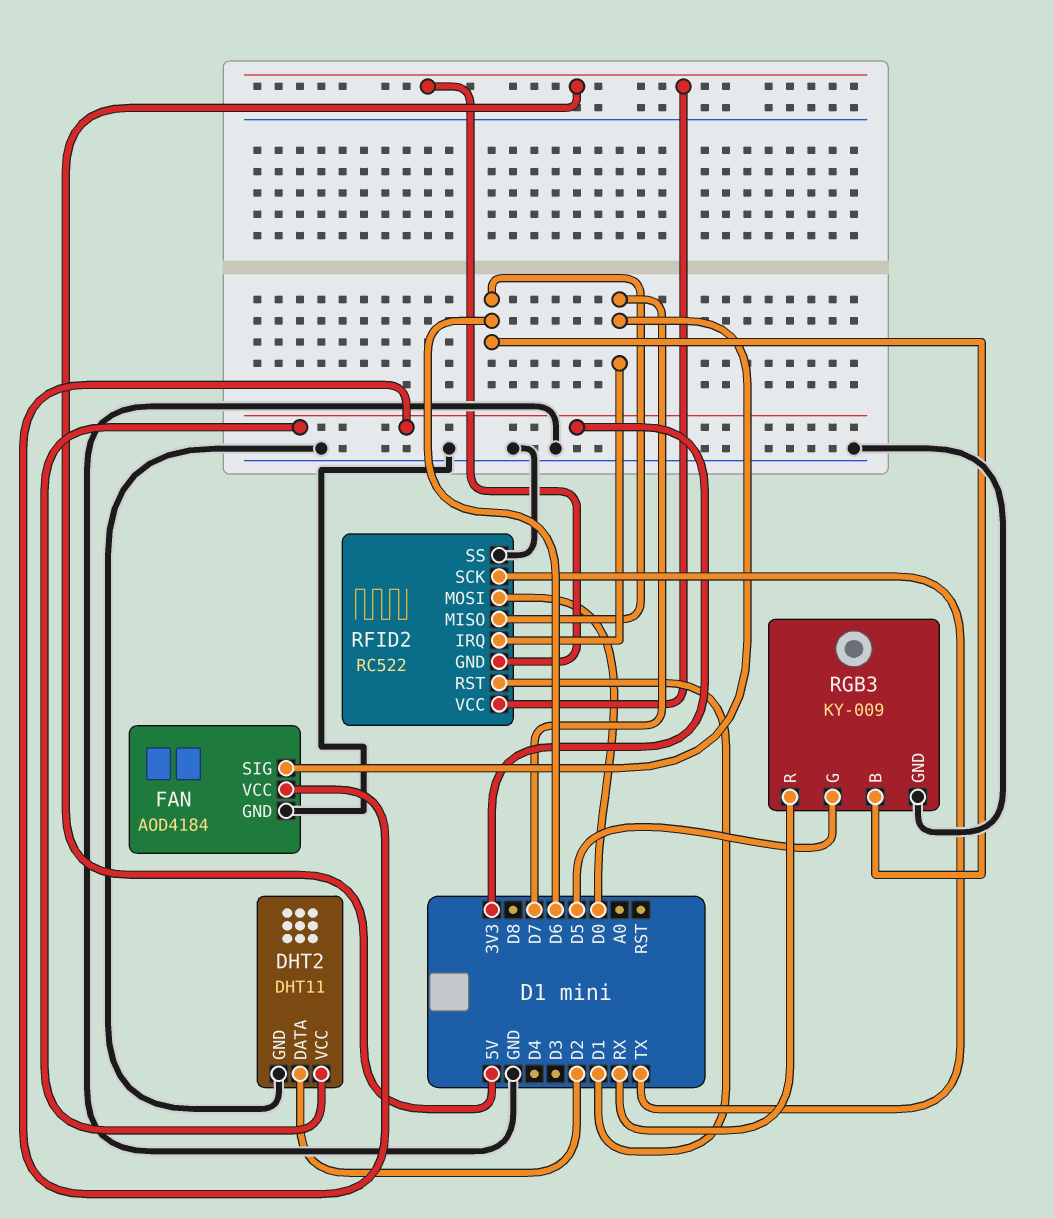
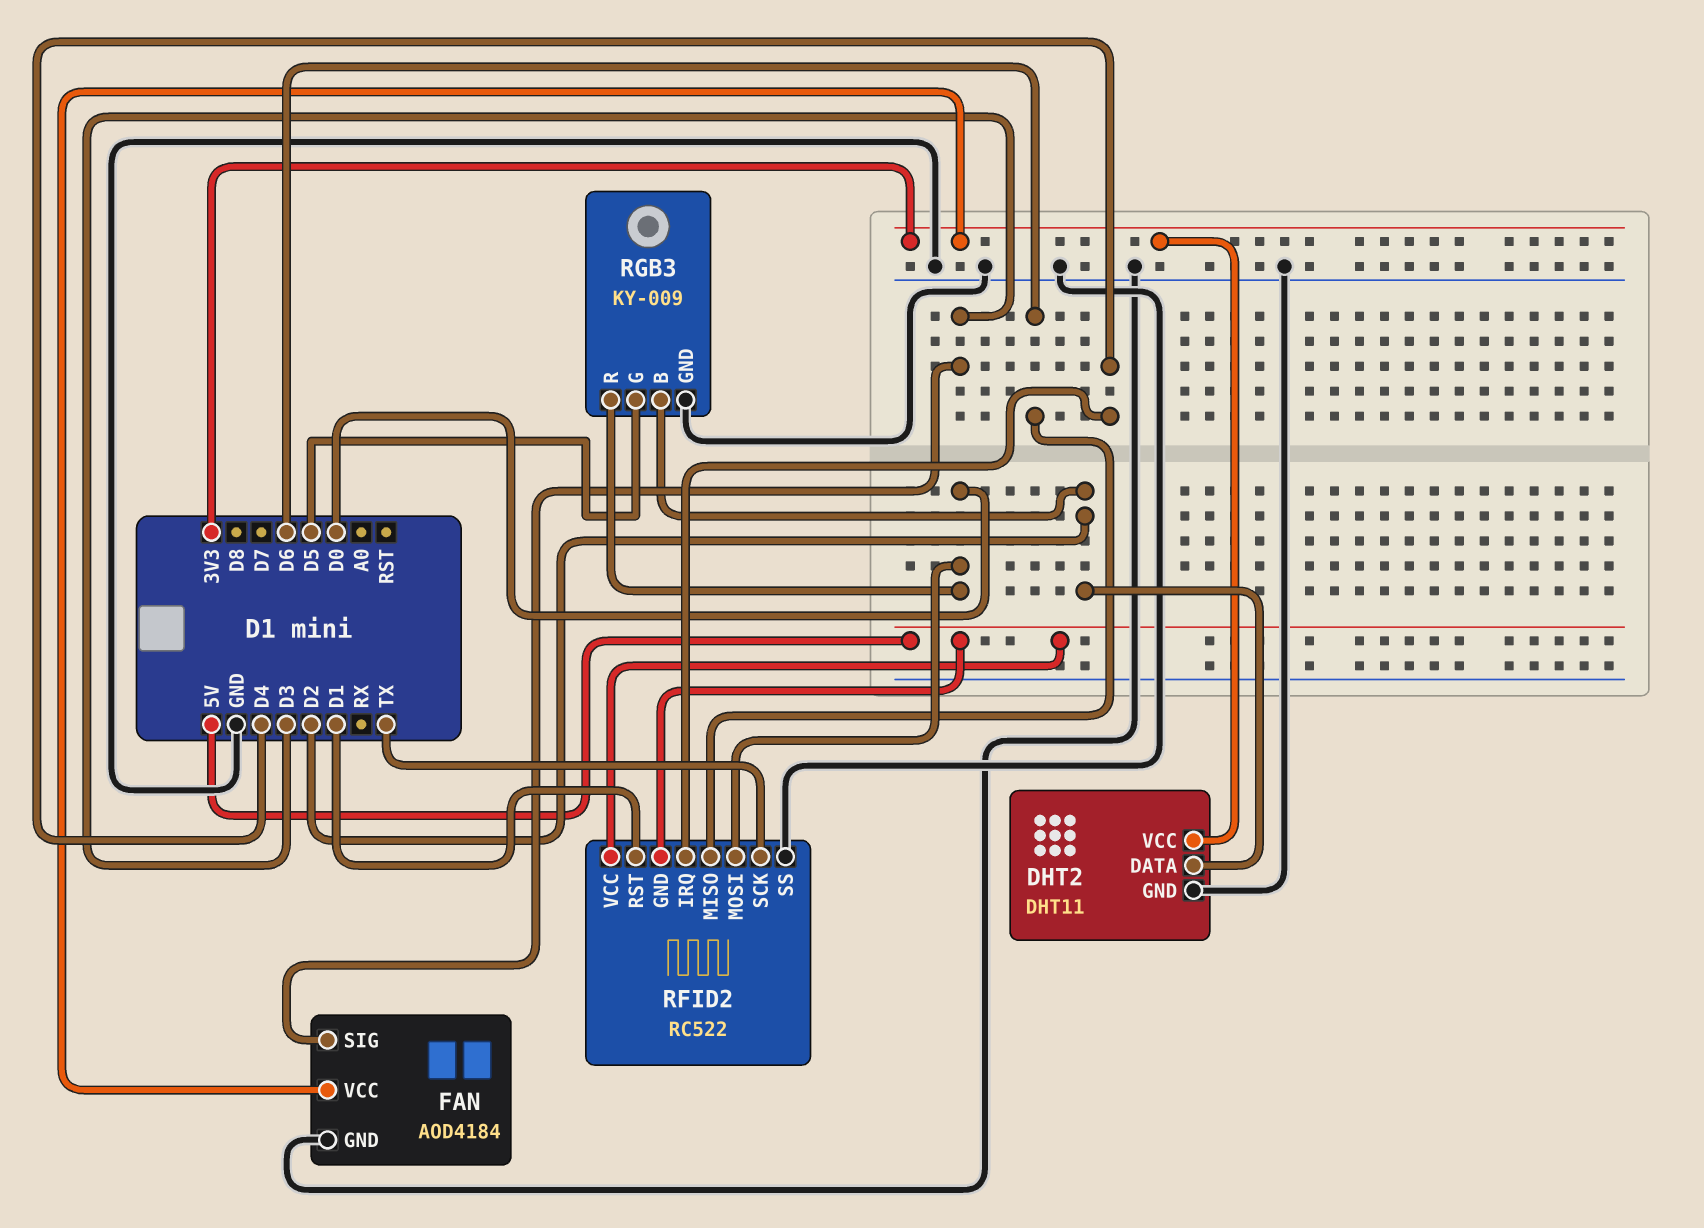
FAN pin SIG: D7 -> D3
RFID2 pin IRQ: D7 -> D4
RGB3 pin B: D6 -> D2
RGB3 pin R: RX -> D0

